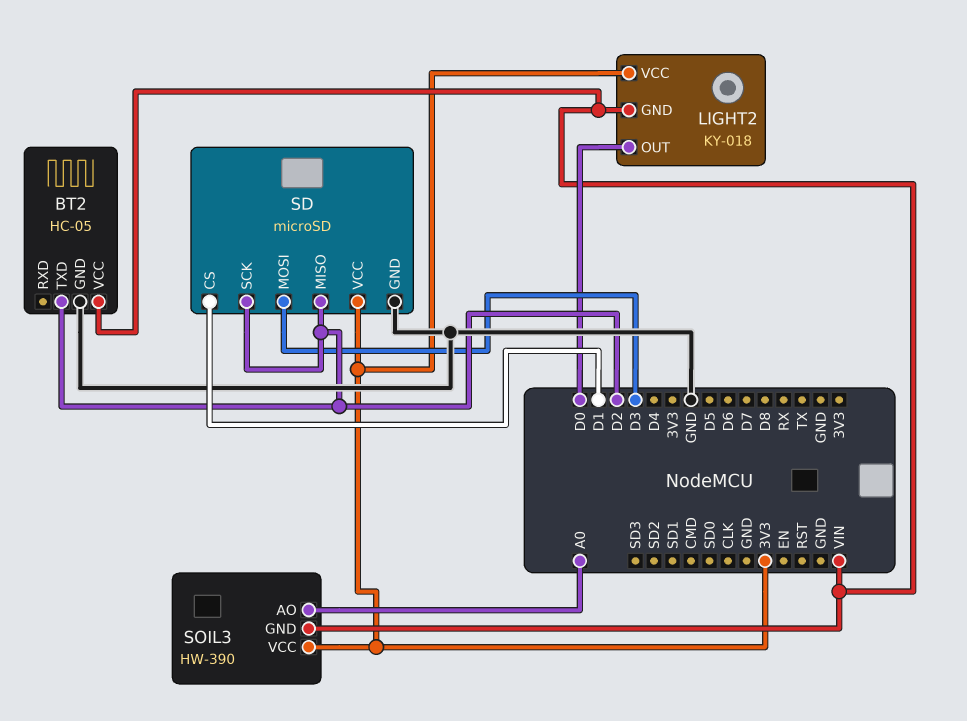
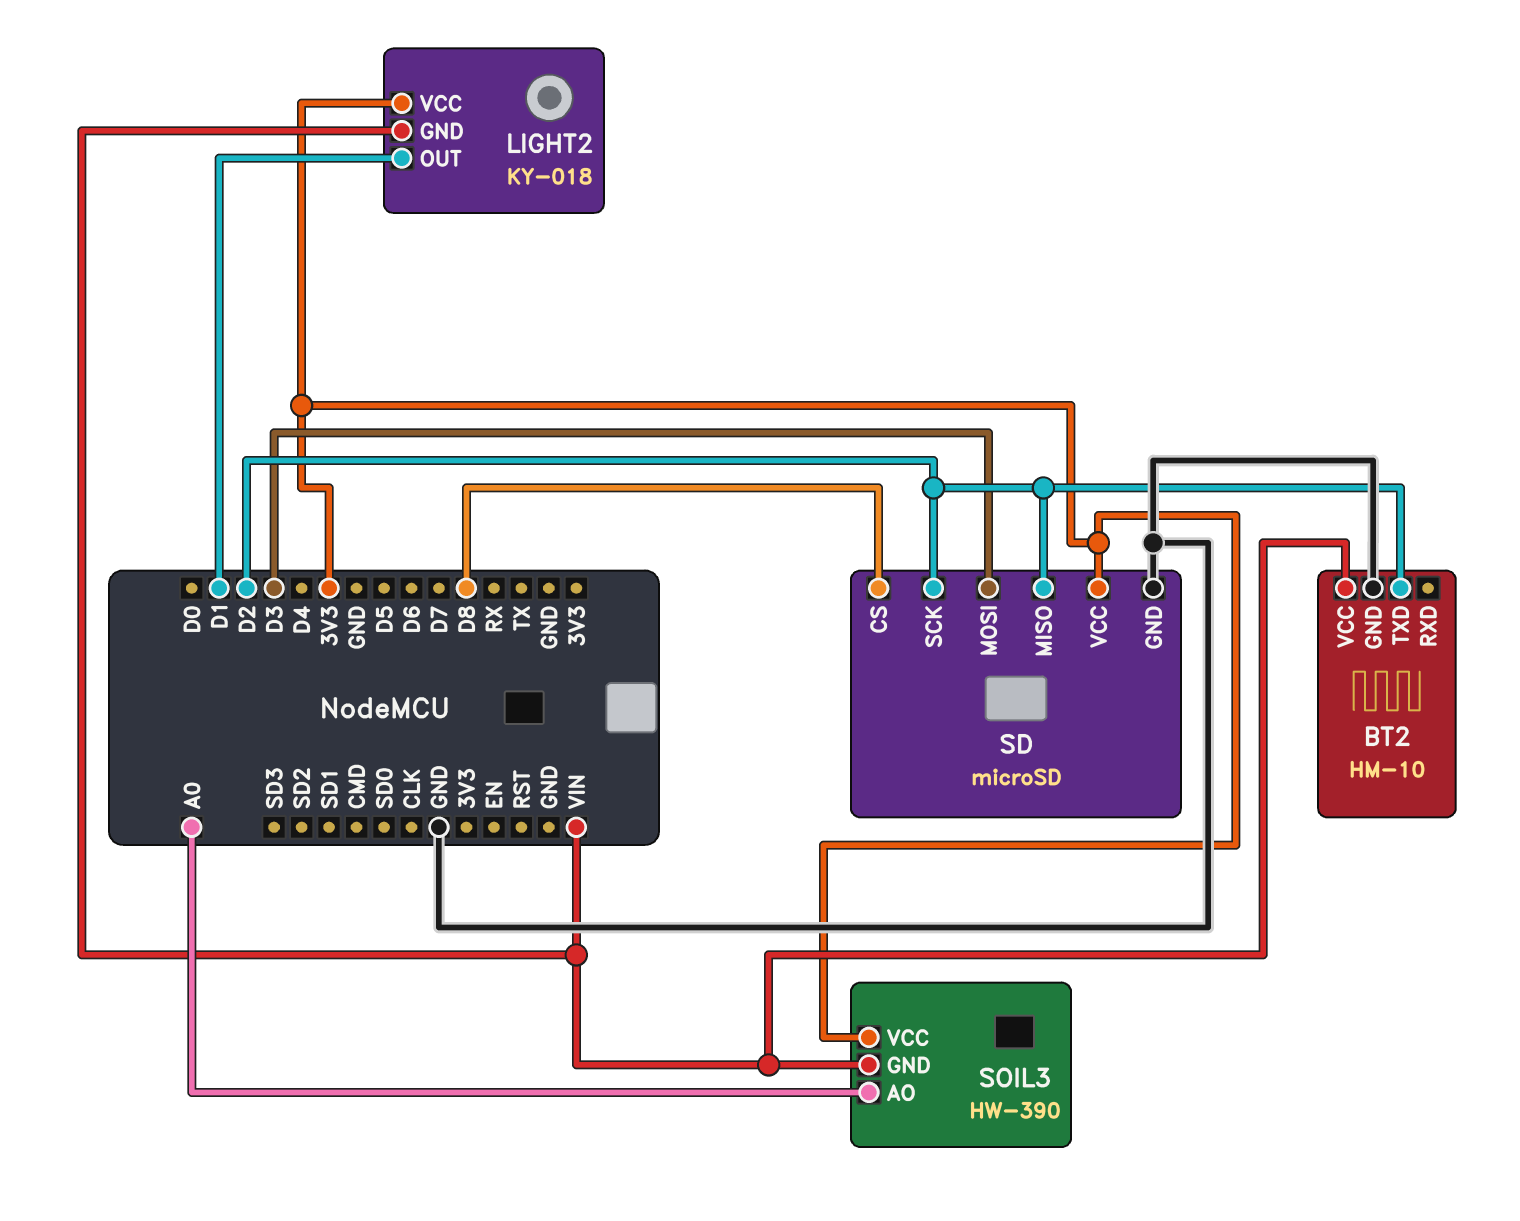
BT2: HC-05 -> HM-10
LIGHT2 pin OUT: D0 -> D1
SD pin CS: D1 -> D8

